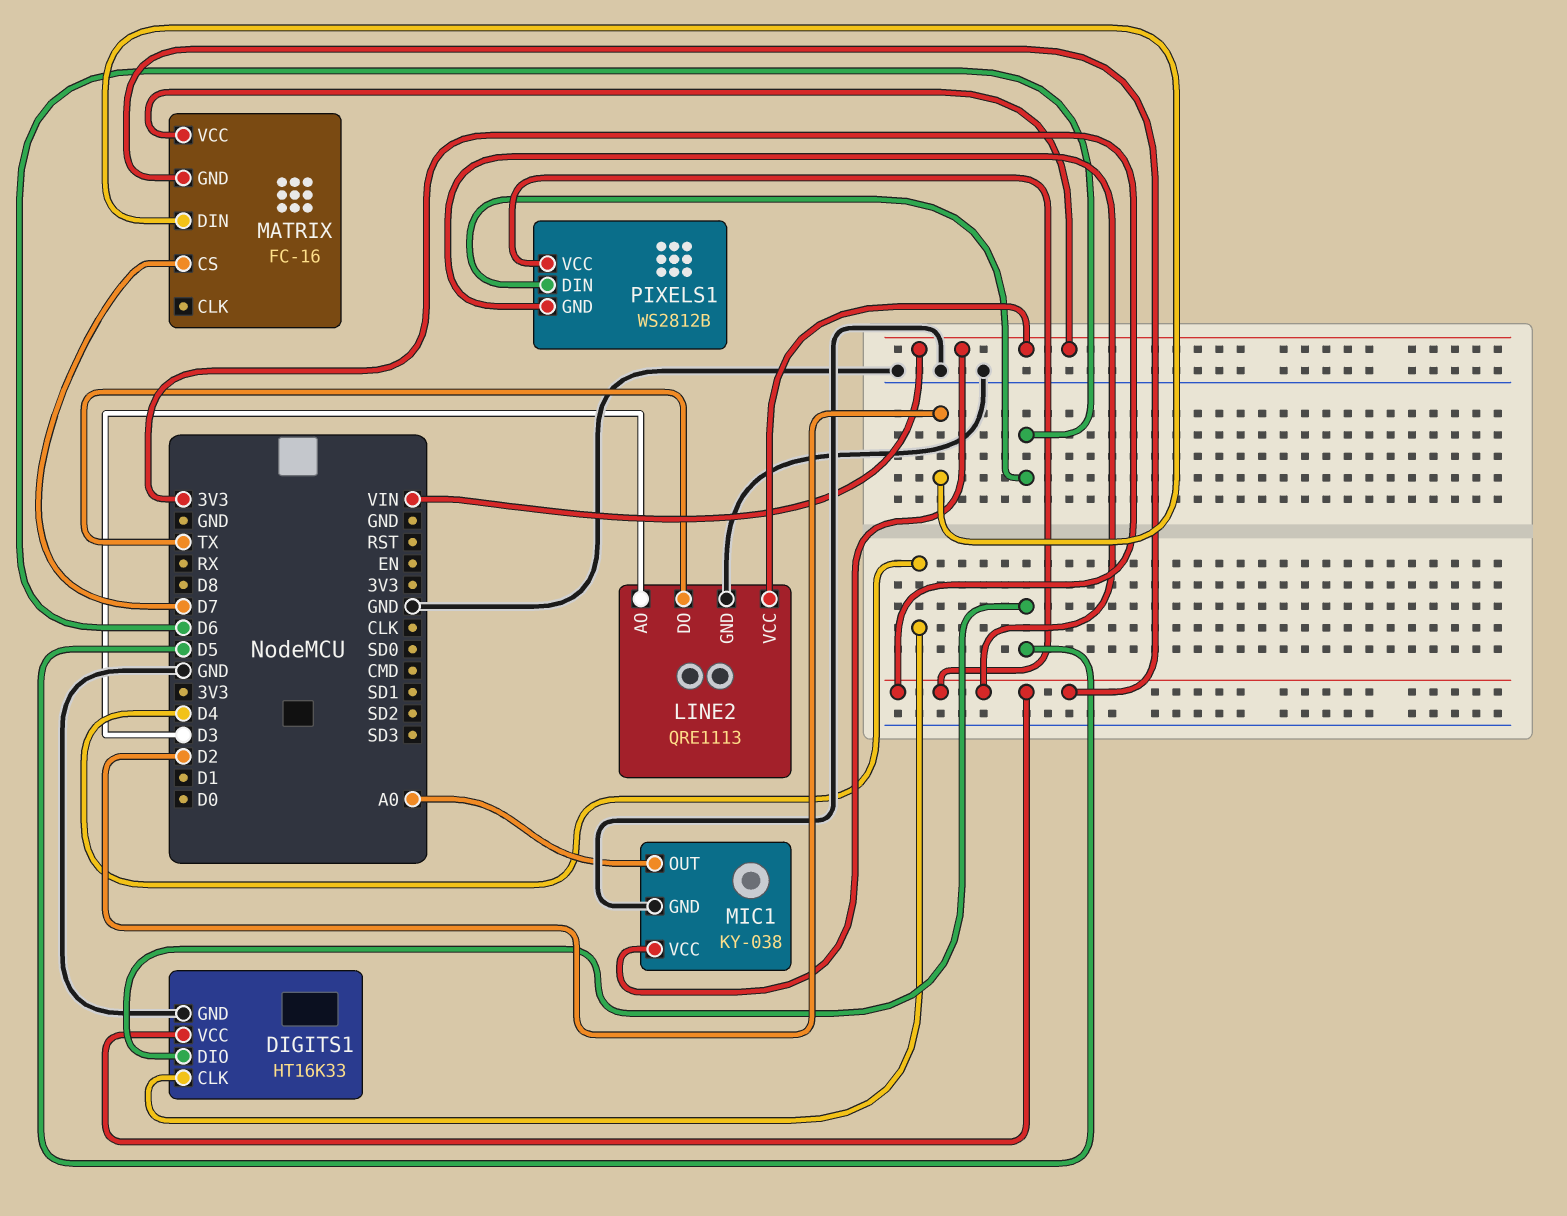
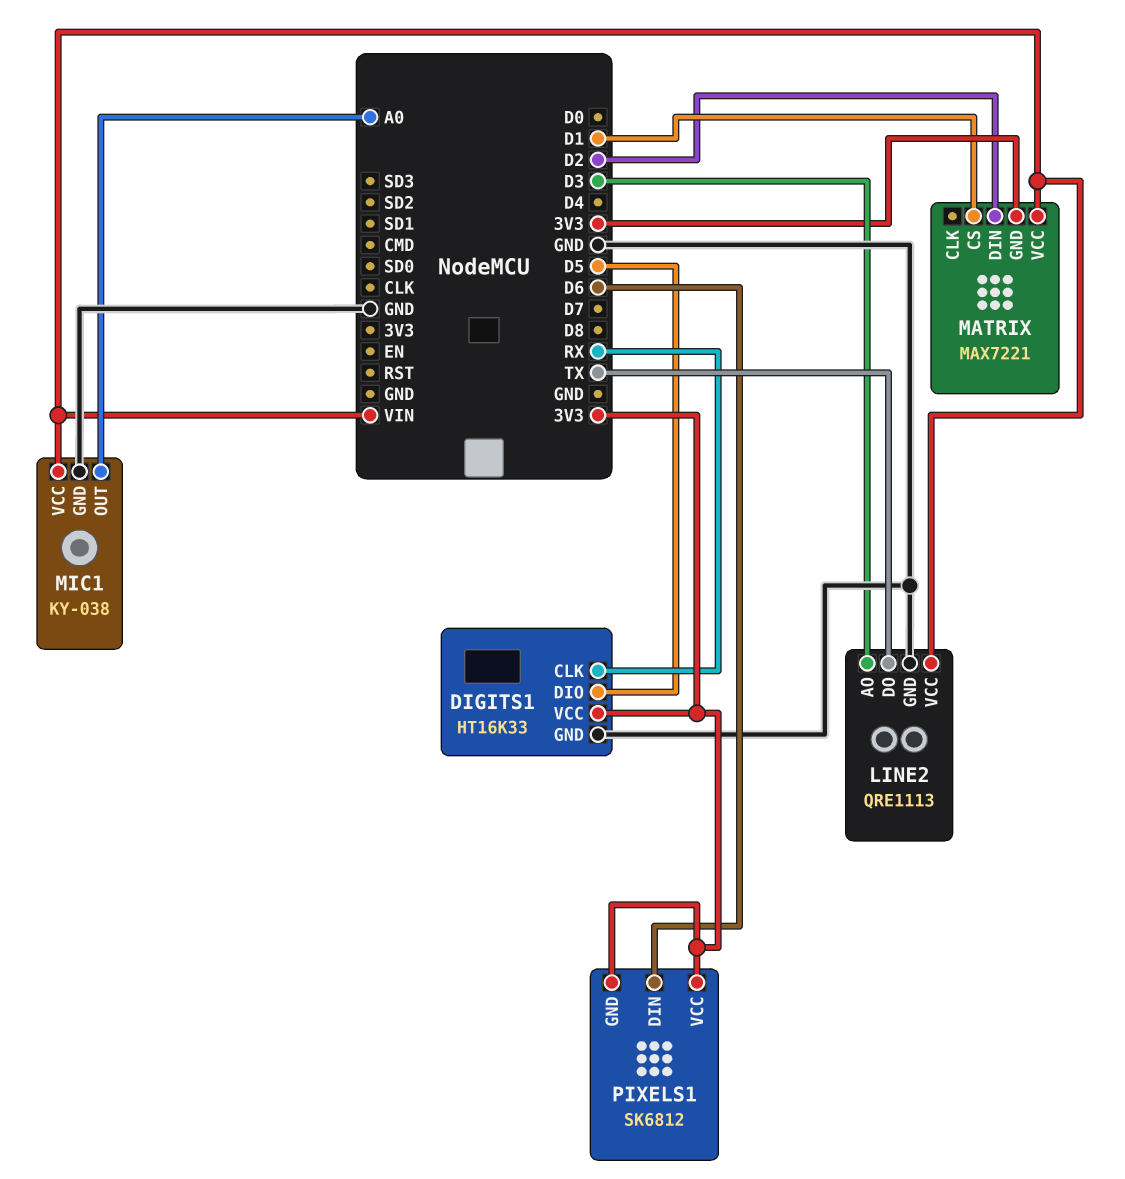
DIGITS1 pin CLK: D4 -> RX
MATRIX: FC-16 -> MAX7221
MATRIX pin CS: D7 -> D1
PIXELS1: WS2812B -> SK6812

